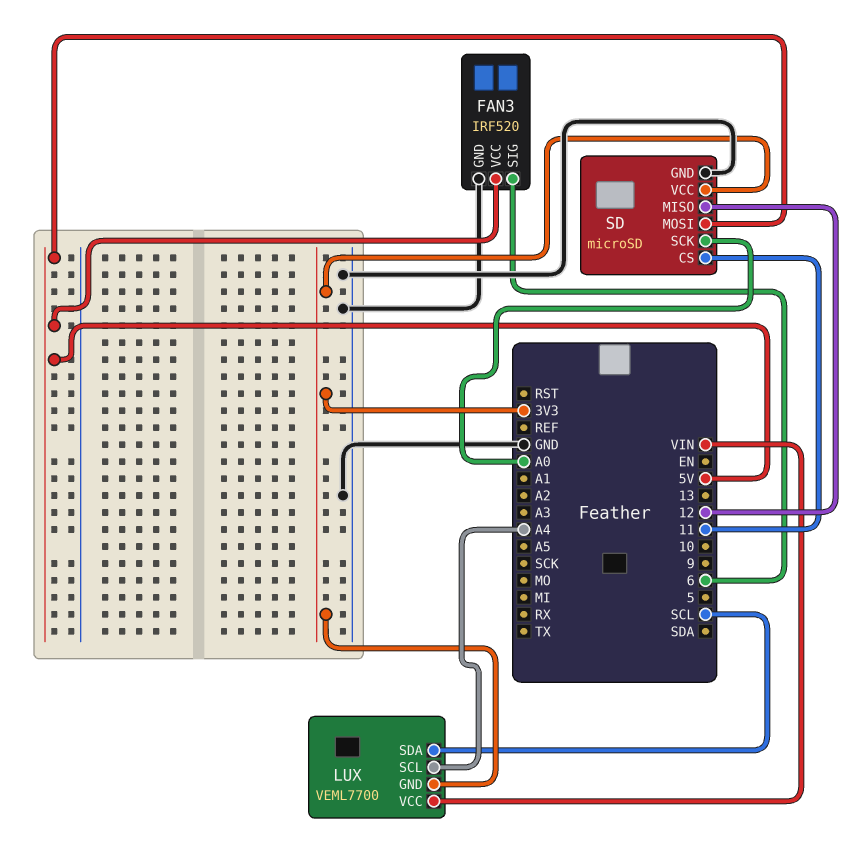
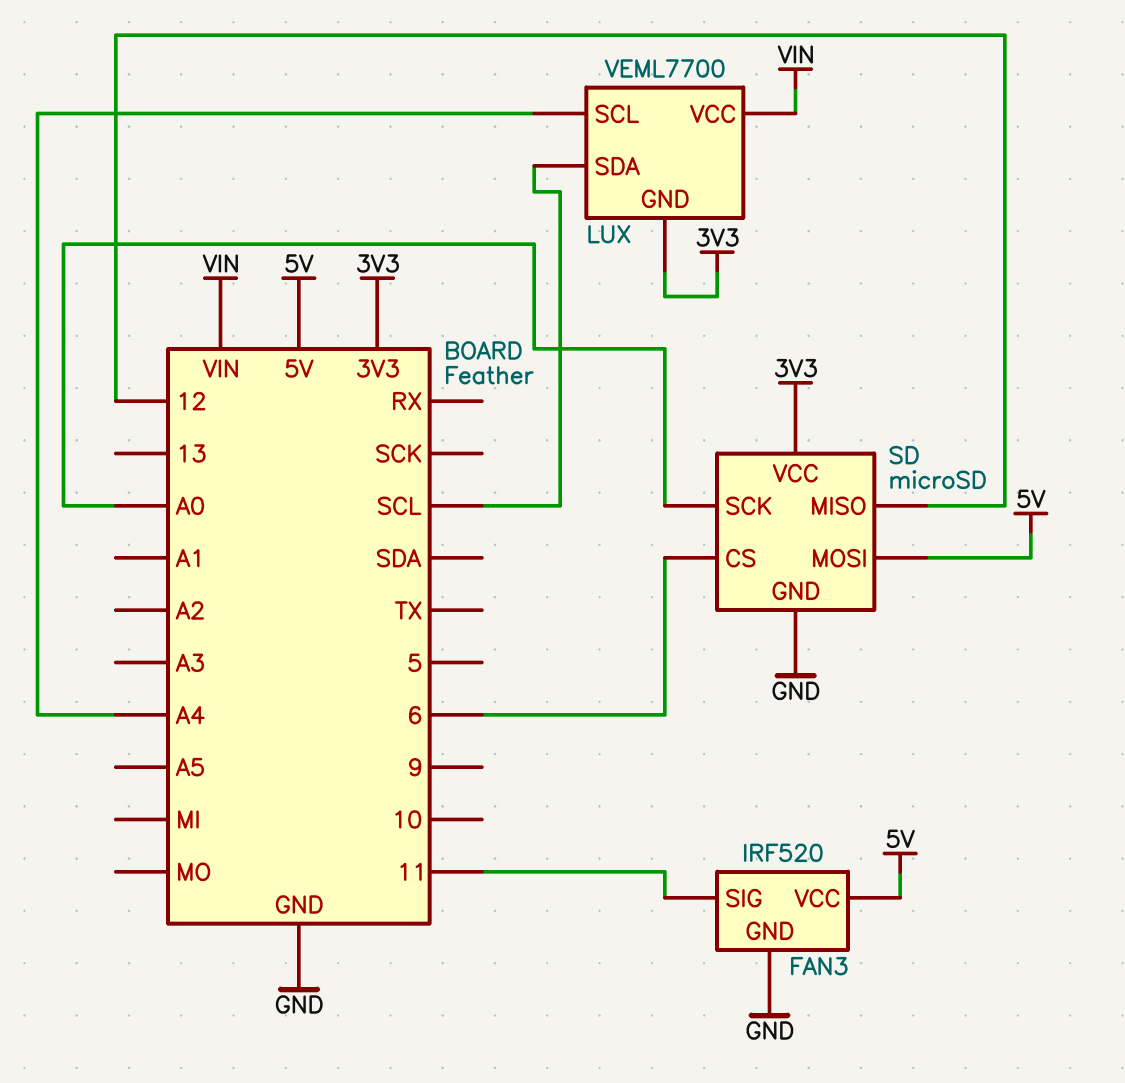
FAN3 pin SIG: 6 -> 11
SD pin CS: 11 -> 6

